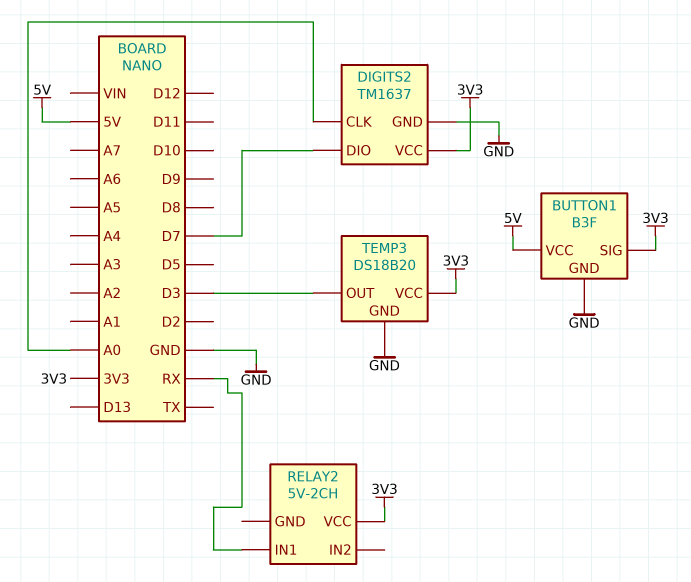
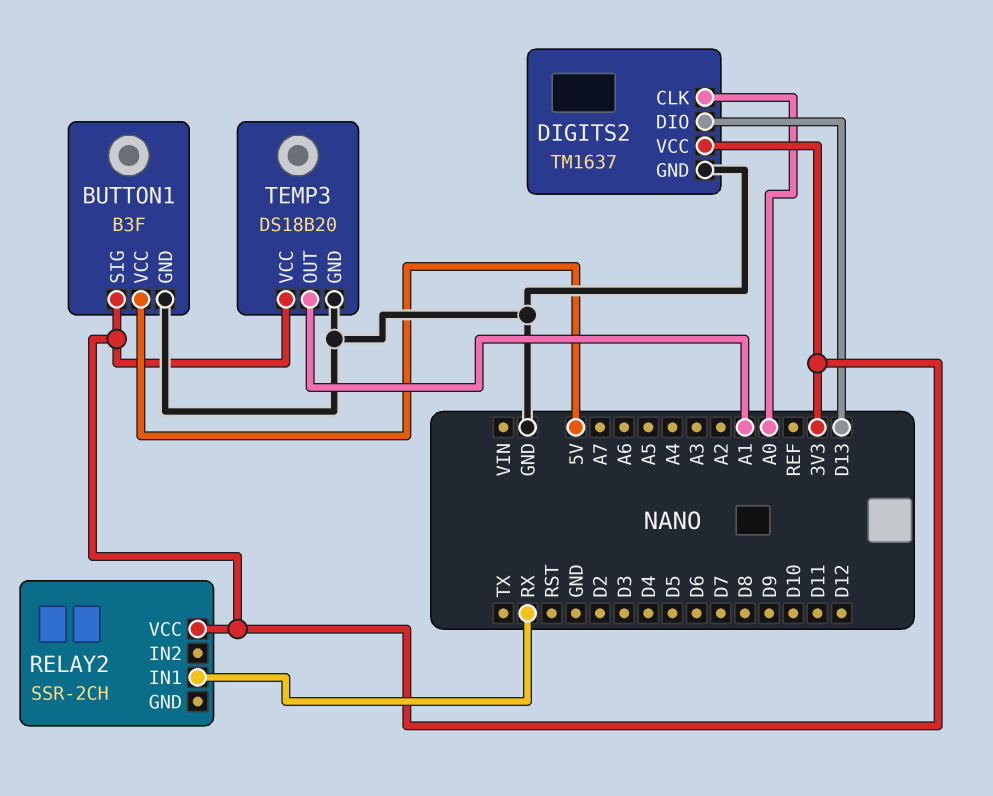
DIGITS2 pin DIO: D7 -> D13
RELAY2: 5V-2CH -> SSR-2CH
TEMP3 pin OUT: D3 -> A1

